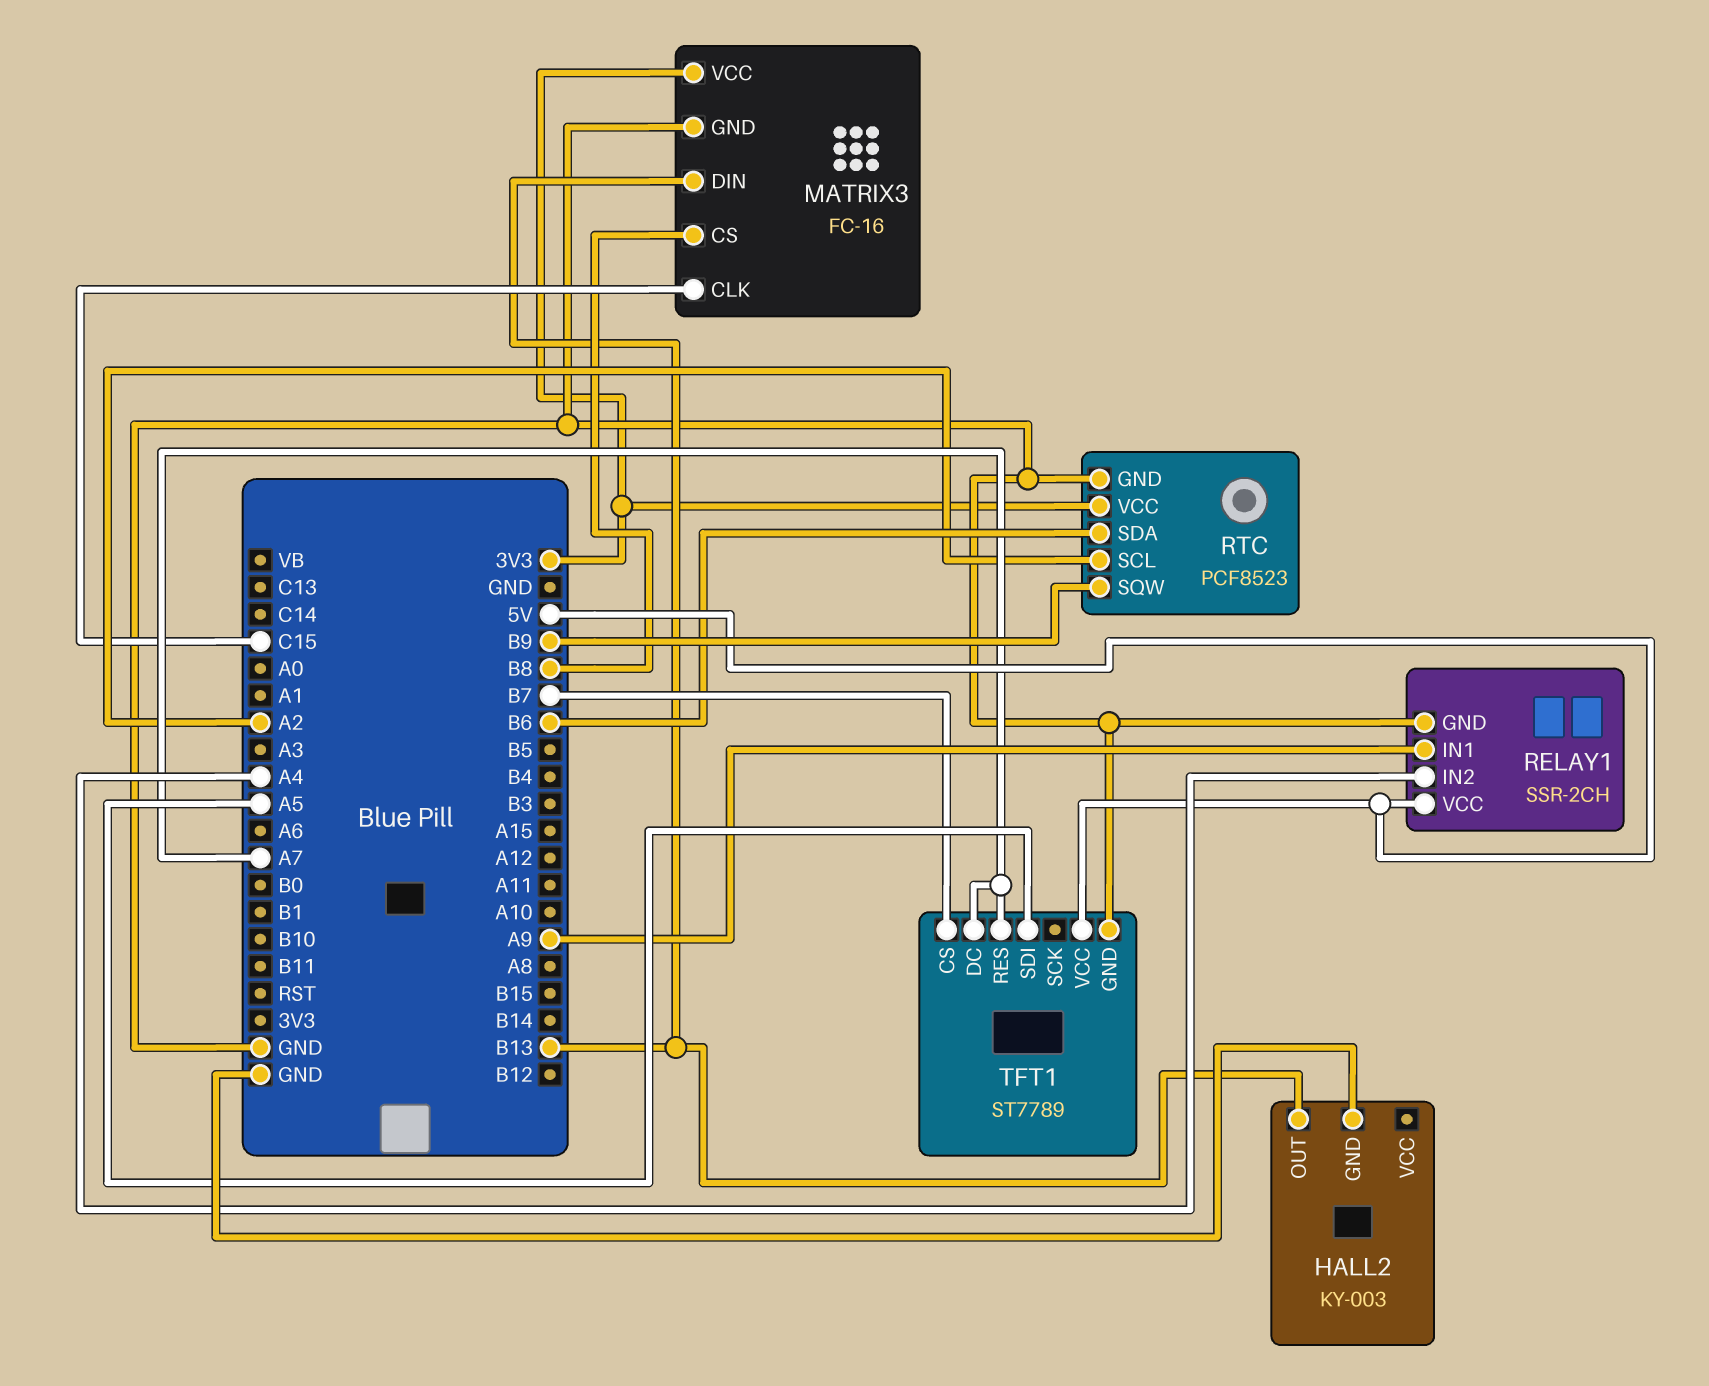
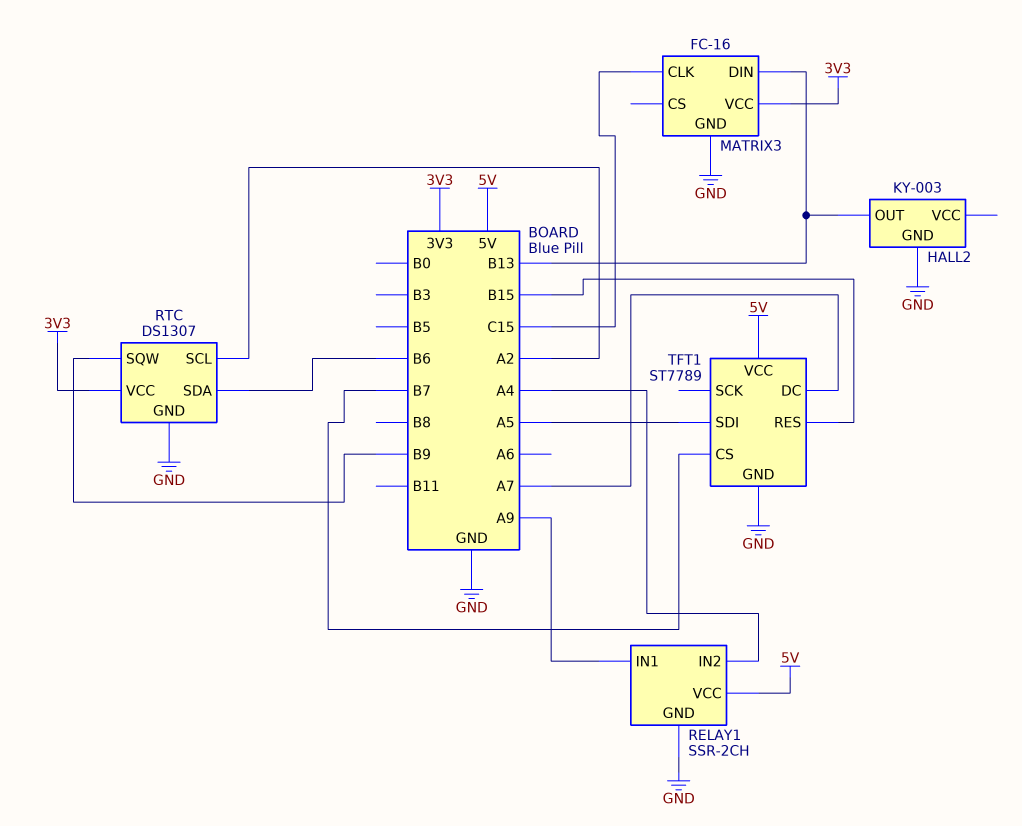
MATRIX3 pin CS: B8 -> none
RTC: PCF8523 -> DS1307
TFT1 pin RES: A7 -> B15

